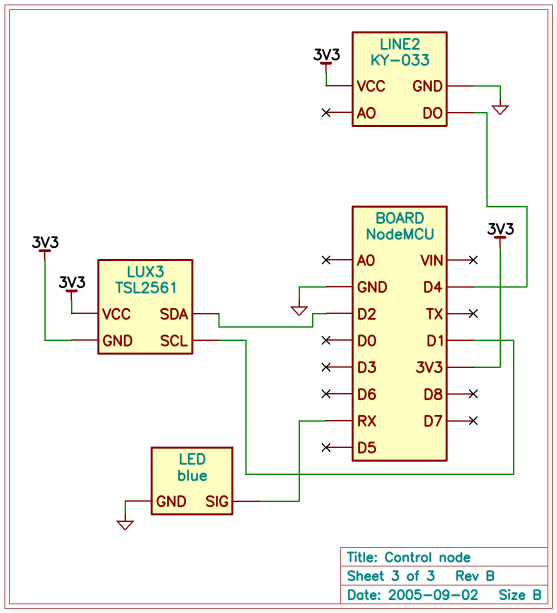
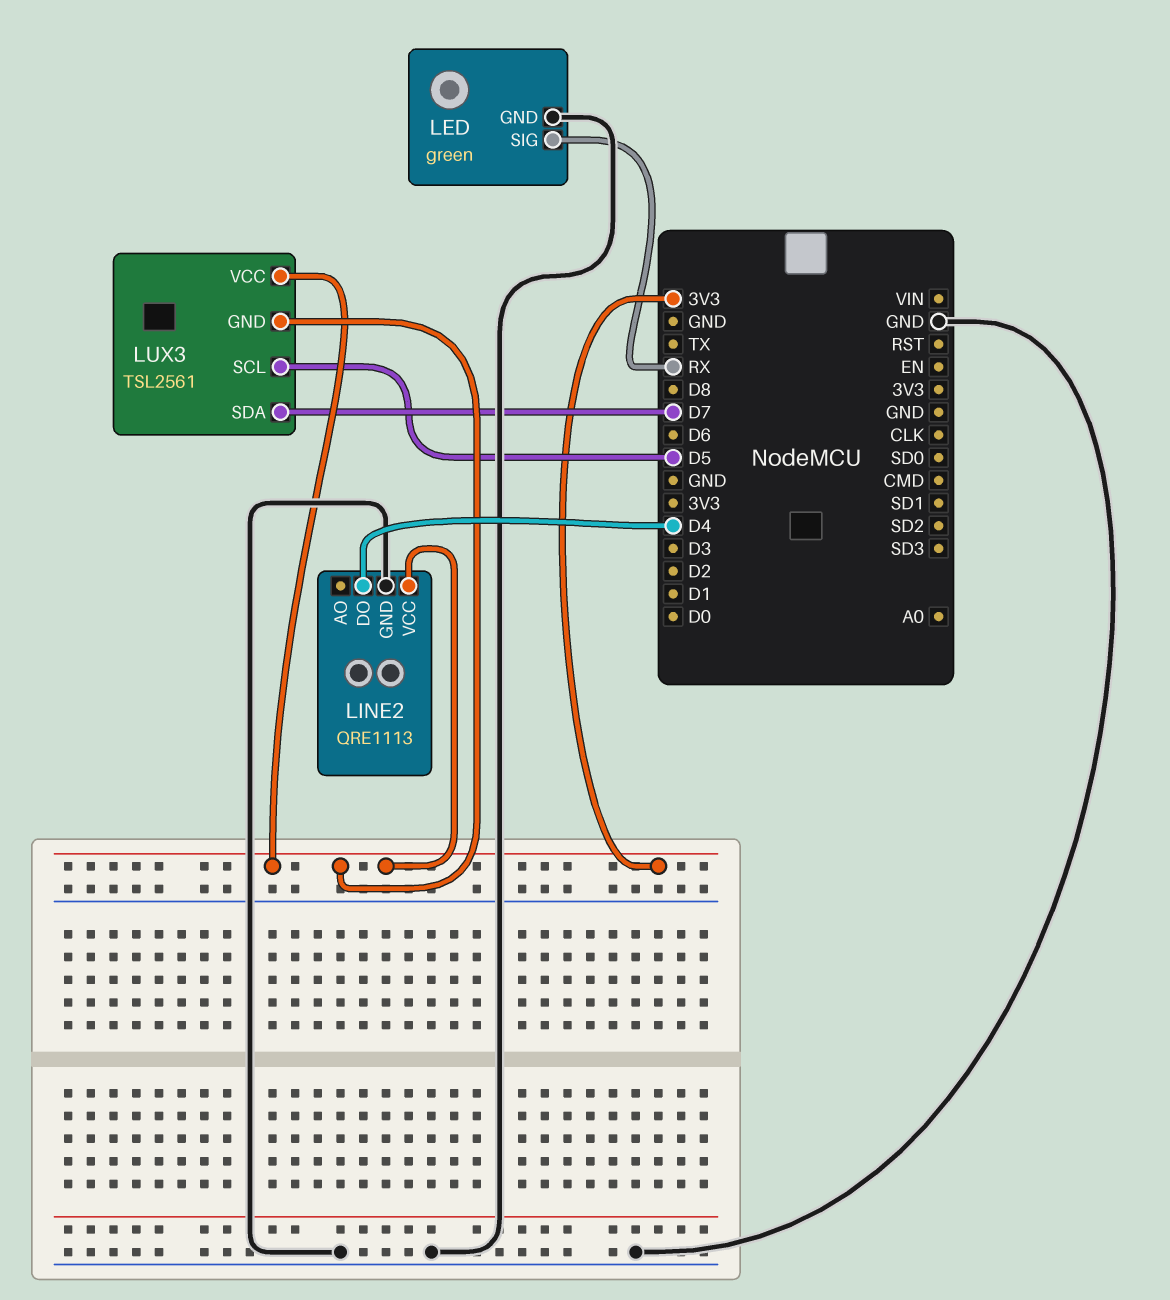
LED: blue -> green
LINE2: KY-033 -> QRE1113
LUX3 pin SCL: D1 -> D5
LUX3 pin SDA: D2 -> D7

